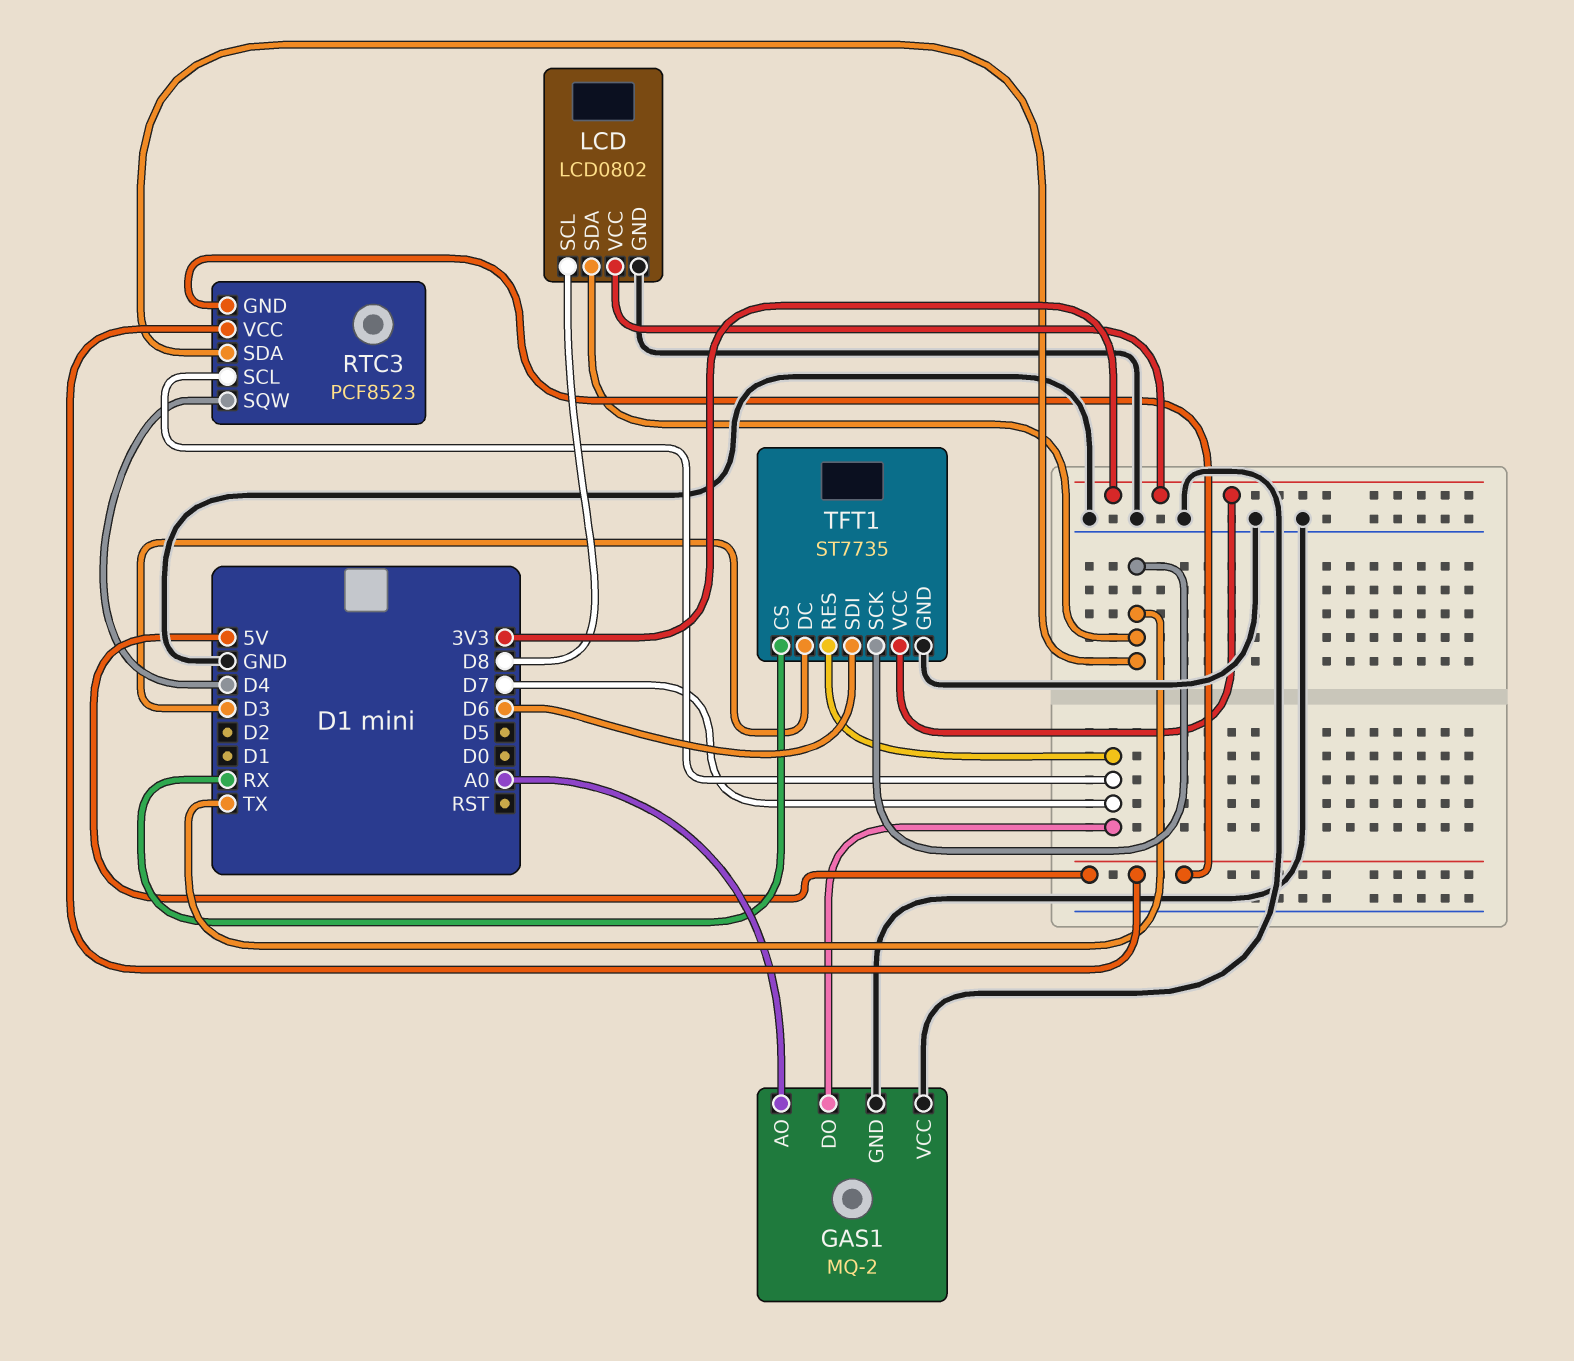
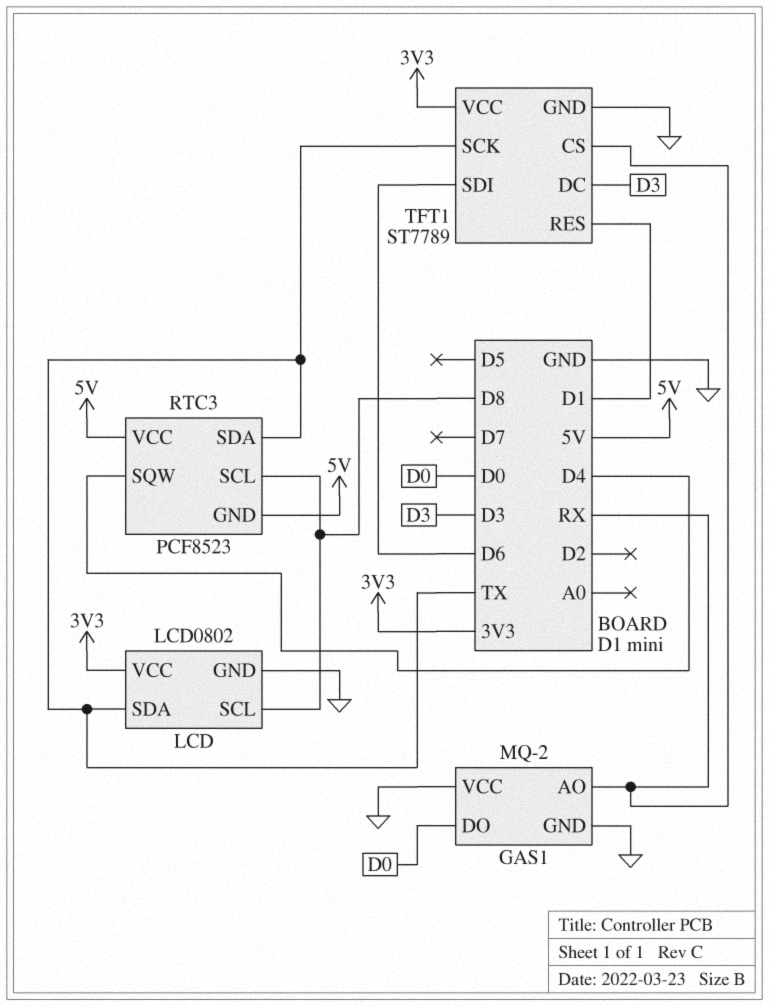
GAS1 pin AO: A0 -> RX
GAS1 pin DO: D7 -> D0
RTC3 pin SCL: D7 -> D8
TFT1: ST7735 -> ST7789
TFT1 pin RES: D7 -> D1

